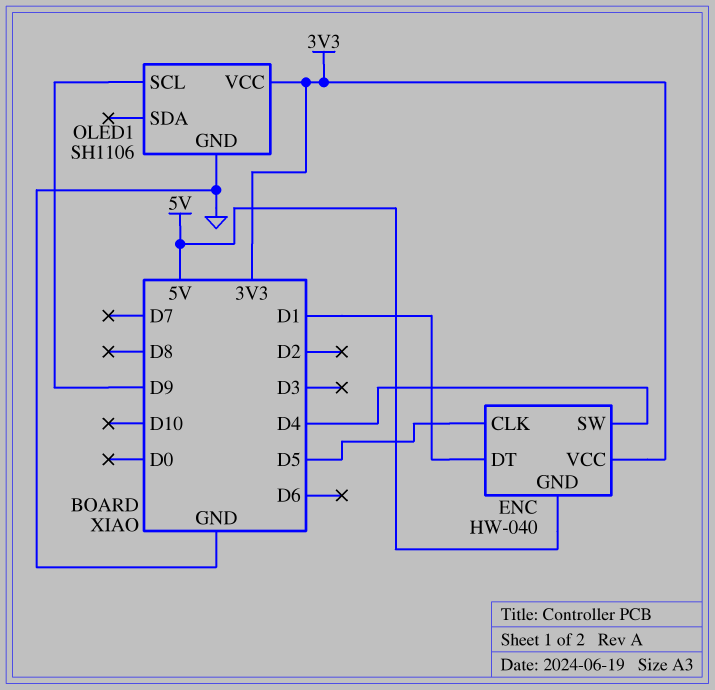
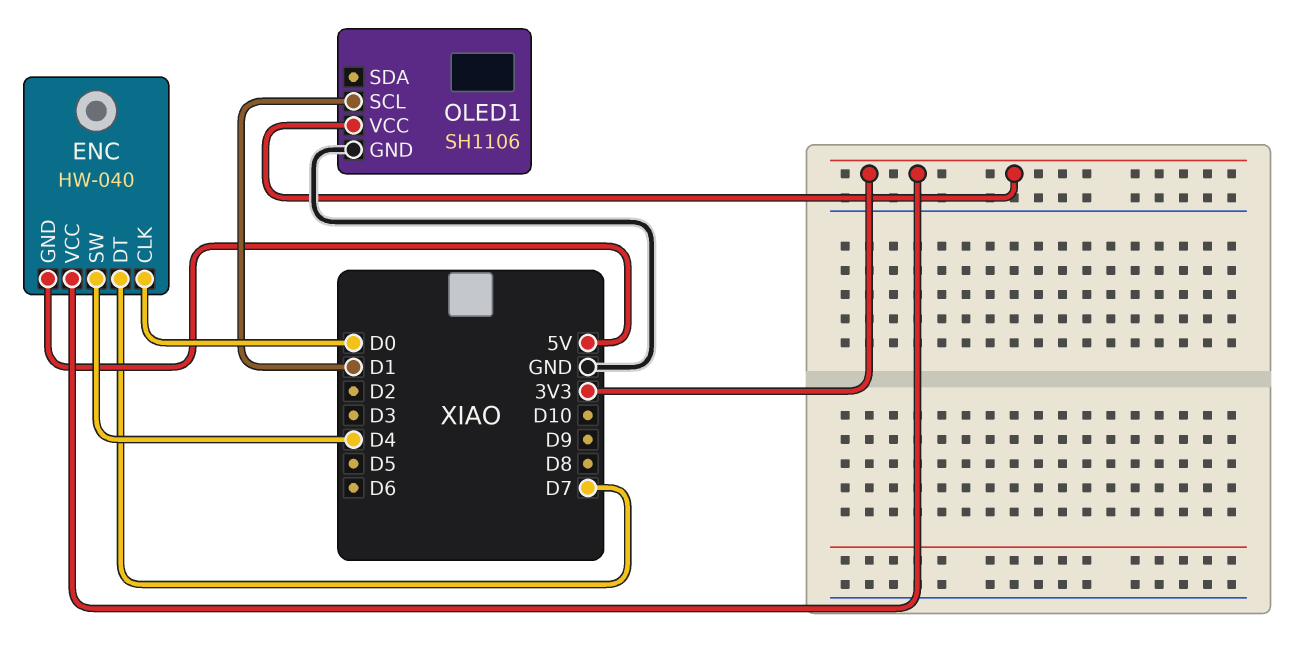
ENC pin CLK: D5 -> D0
ENC pin DT: D1 -> D7
OLED1 pin SCL: D9 -> D1

